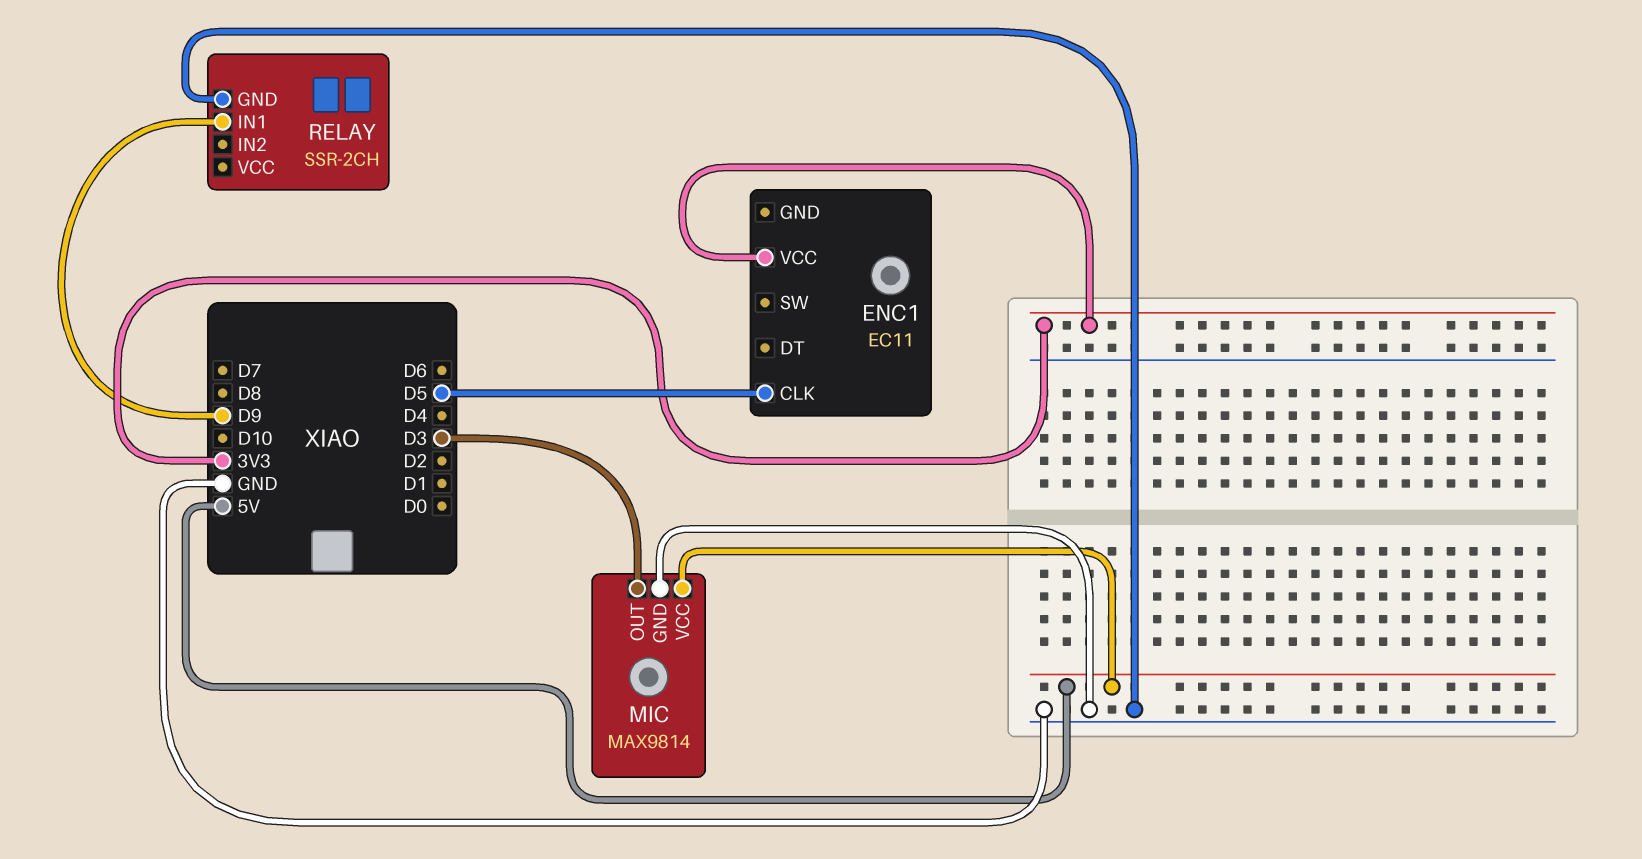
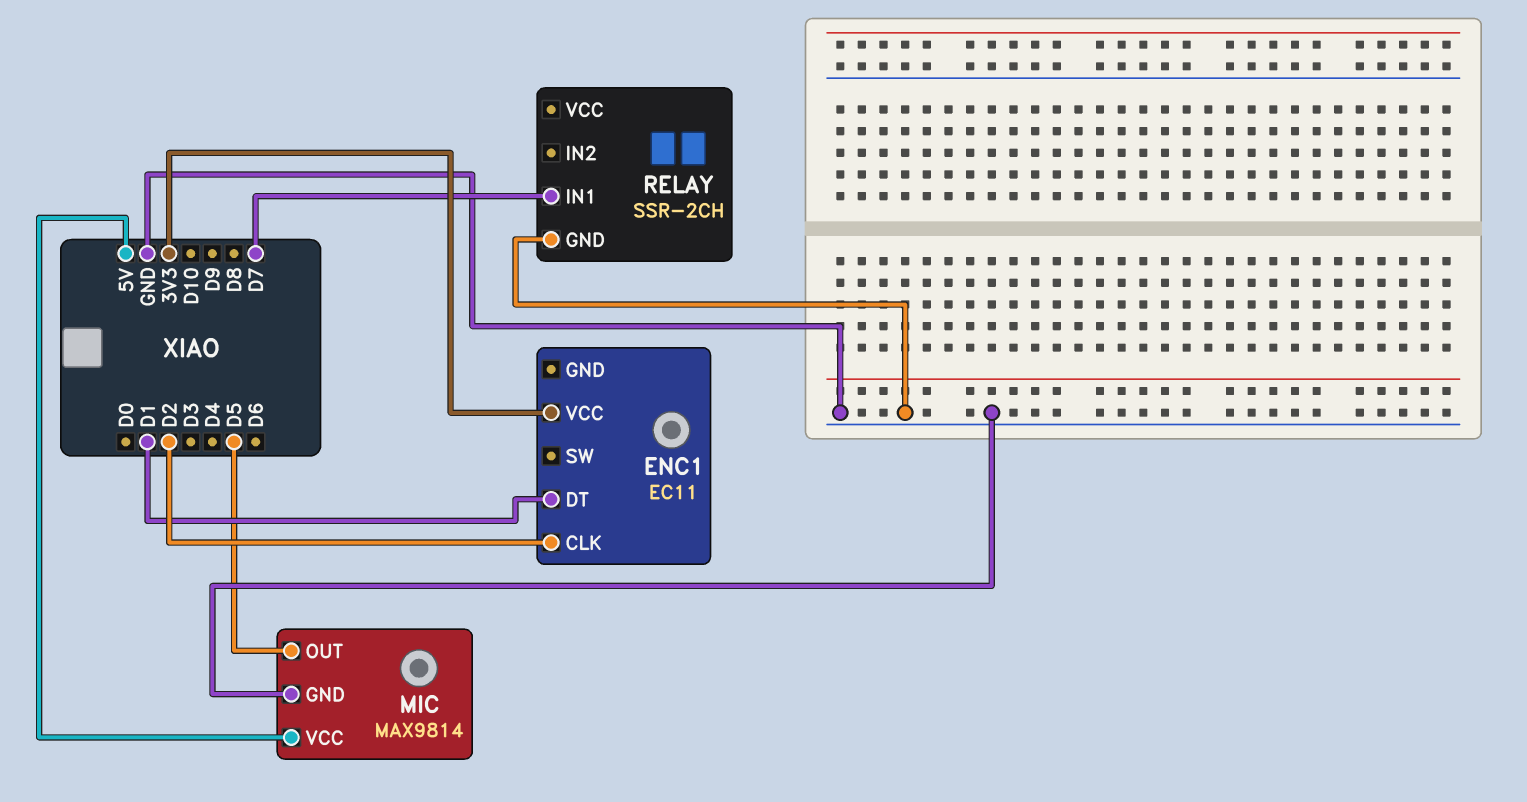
ENC1 pin CLK: D5 -> D2
ENC1 pin DT: none -> D1
MIC pin OUT: D3 -> D5
RELAY pin IN1: D9 -> D7

